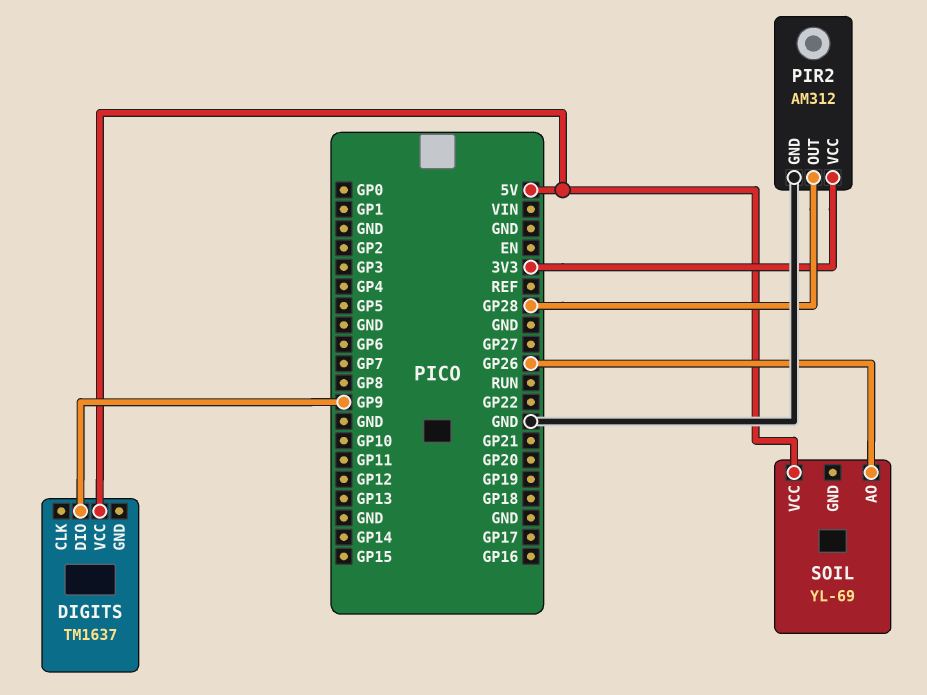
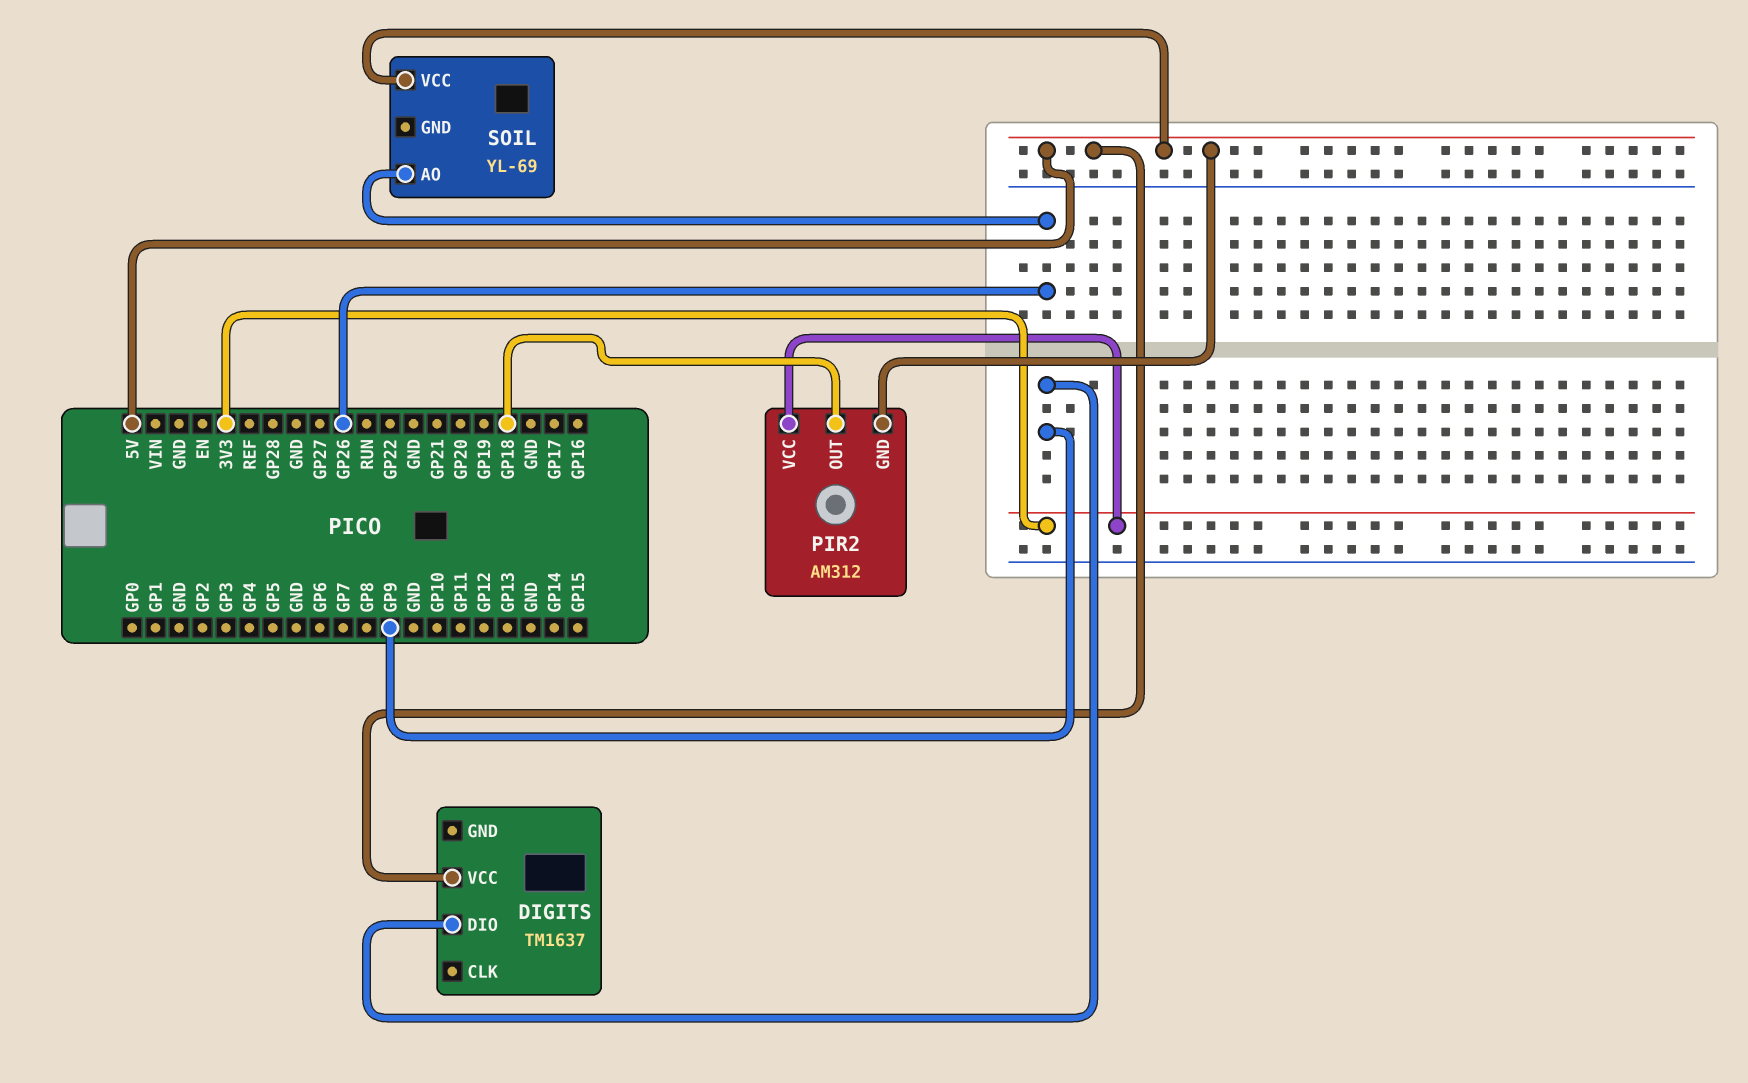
PIR2 pin GND: GND -> 5V
PIR2 pin OUT: GP28 -> GP18

